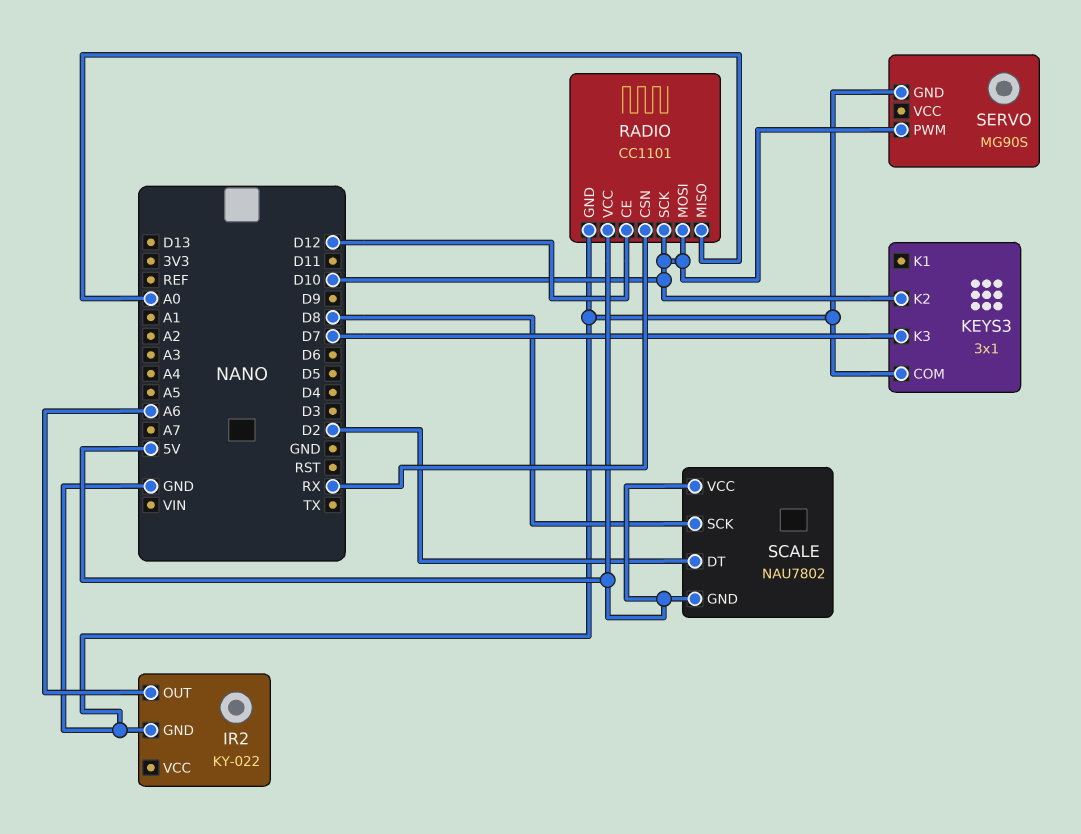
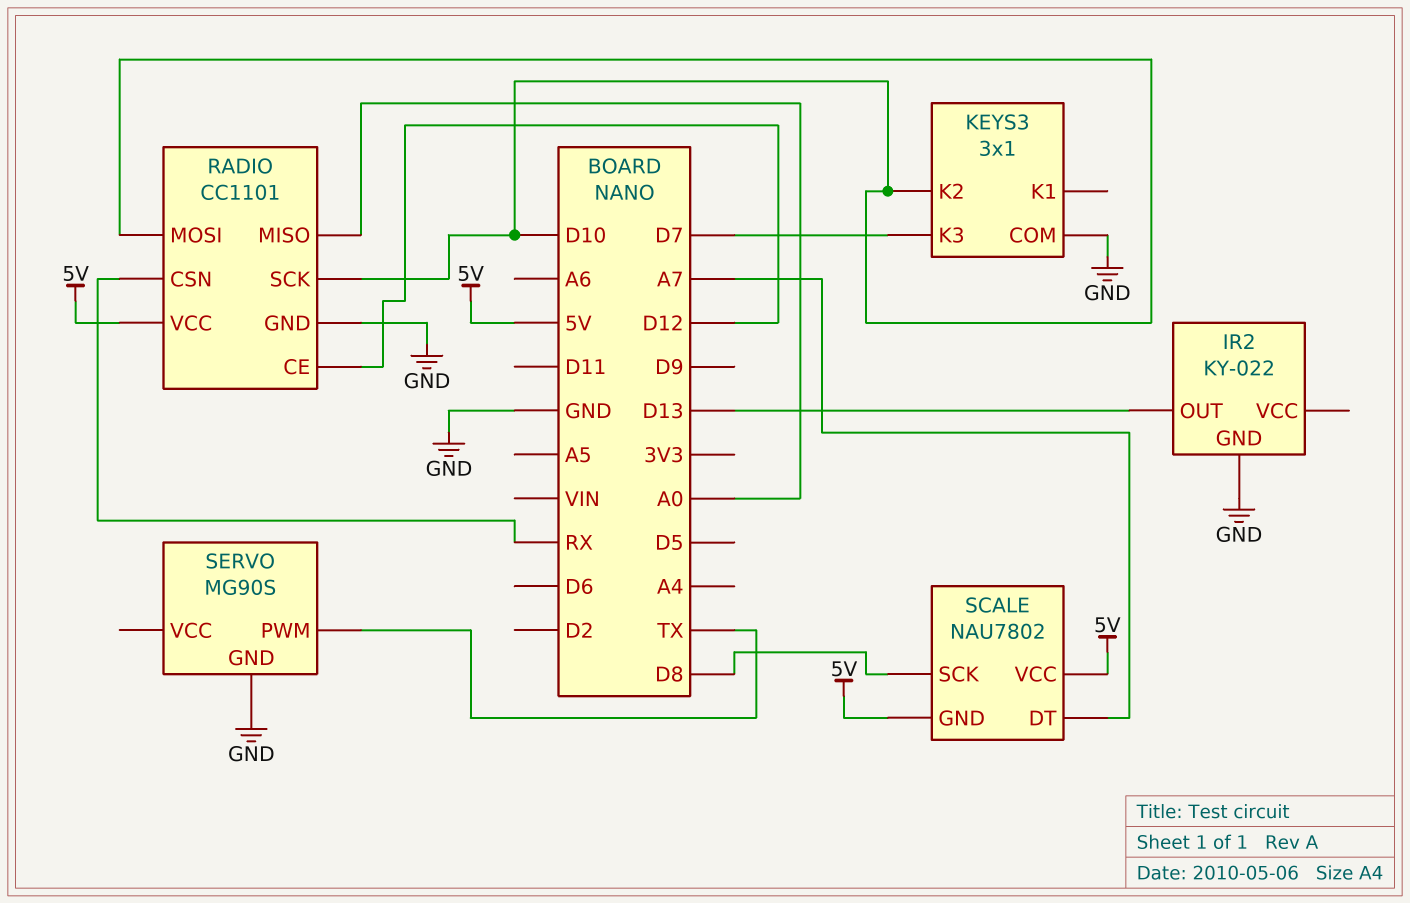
IR2 pin OUT: A6 -> D13
SCALE pin DT: D2 -> A7
SERVO pin PWM: D10 -> TX

